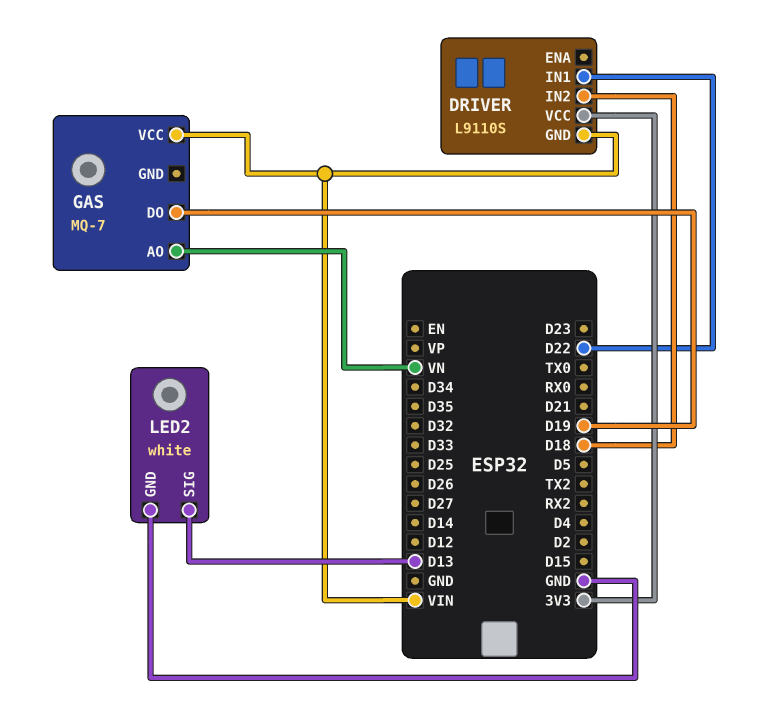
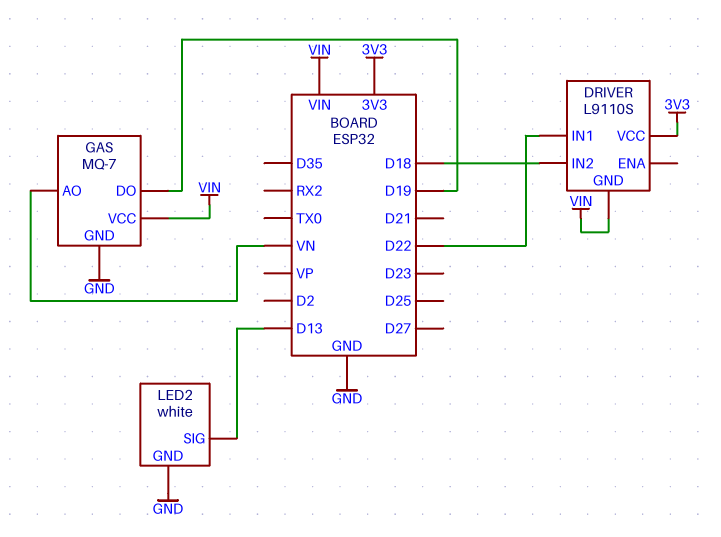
GAS pin GND: none -> GND

